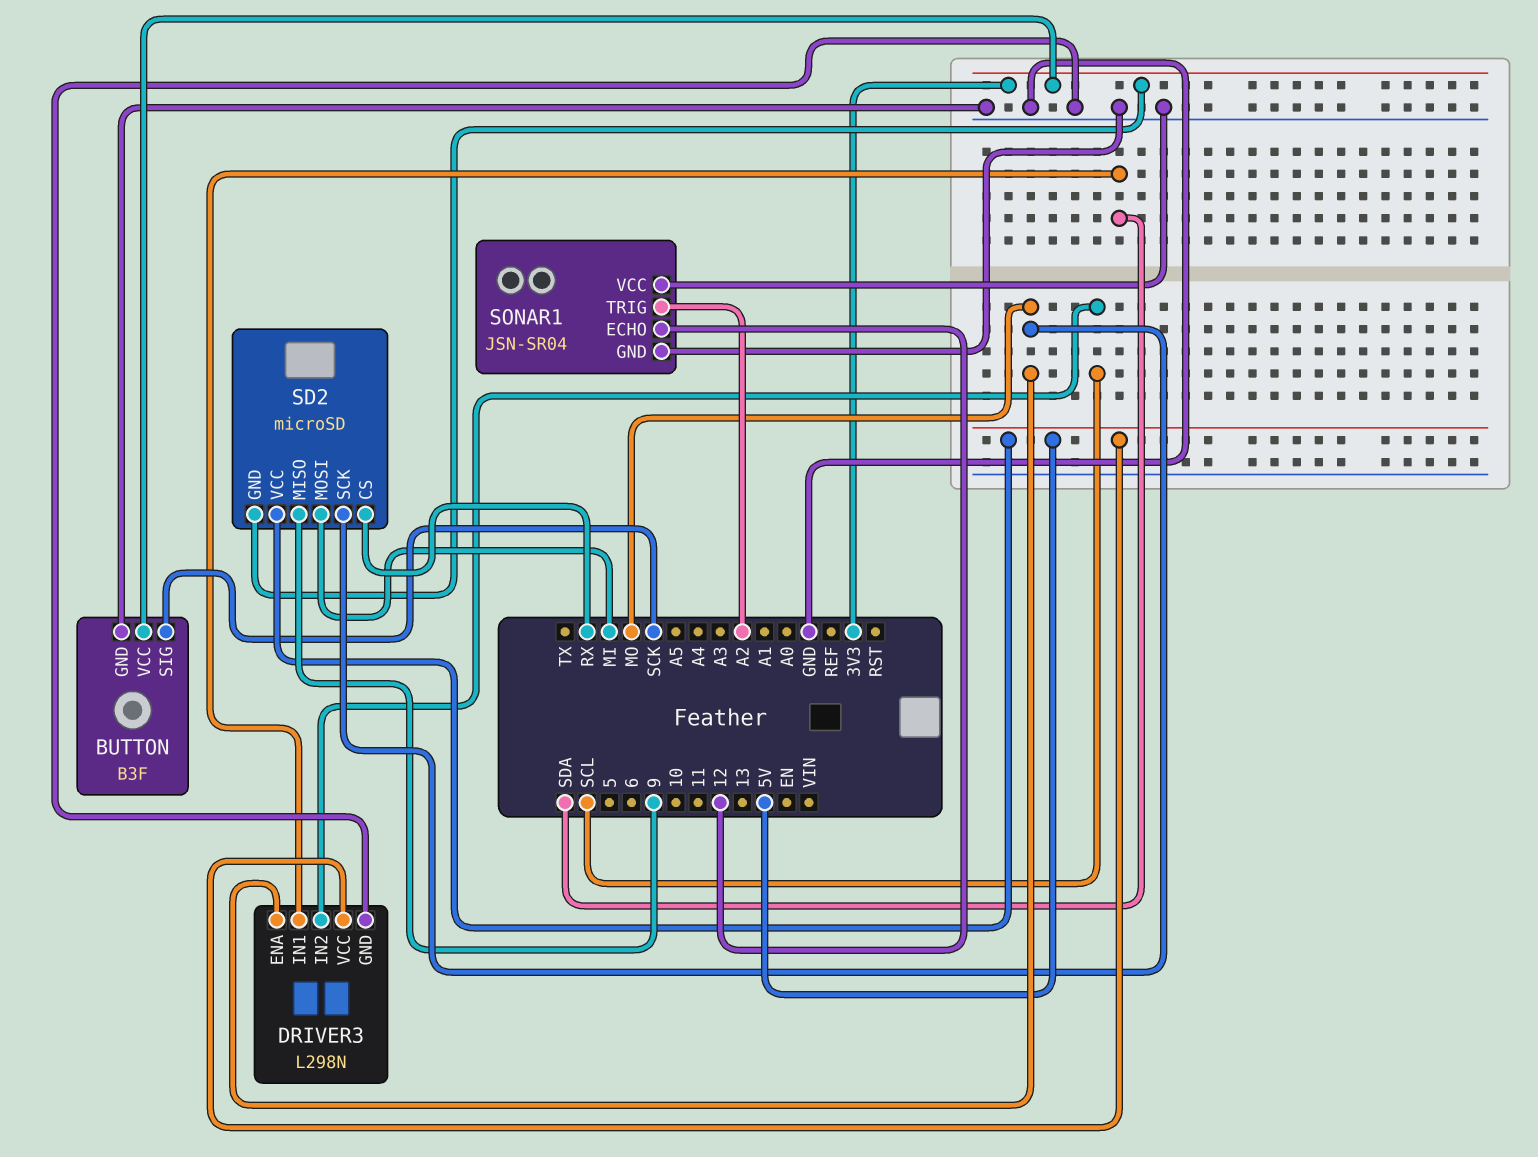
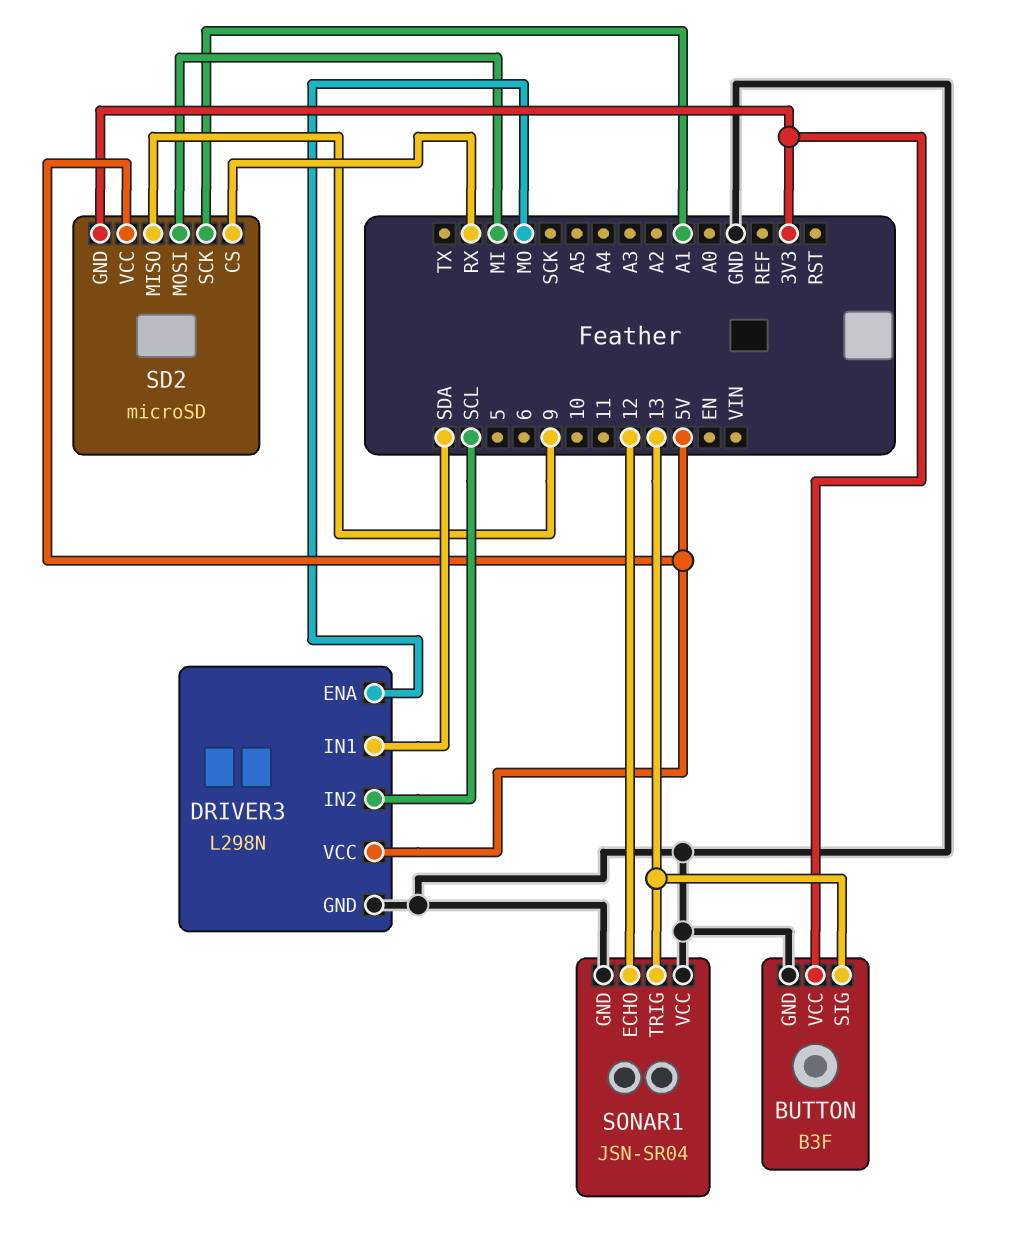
BUTTON pin SIG: SCK -> 13
SD2 pin SCK: MO -> A1
SONAR1 pin TRIG: A2 -> 13

